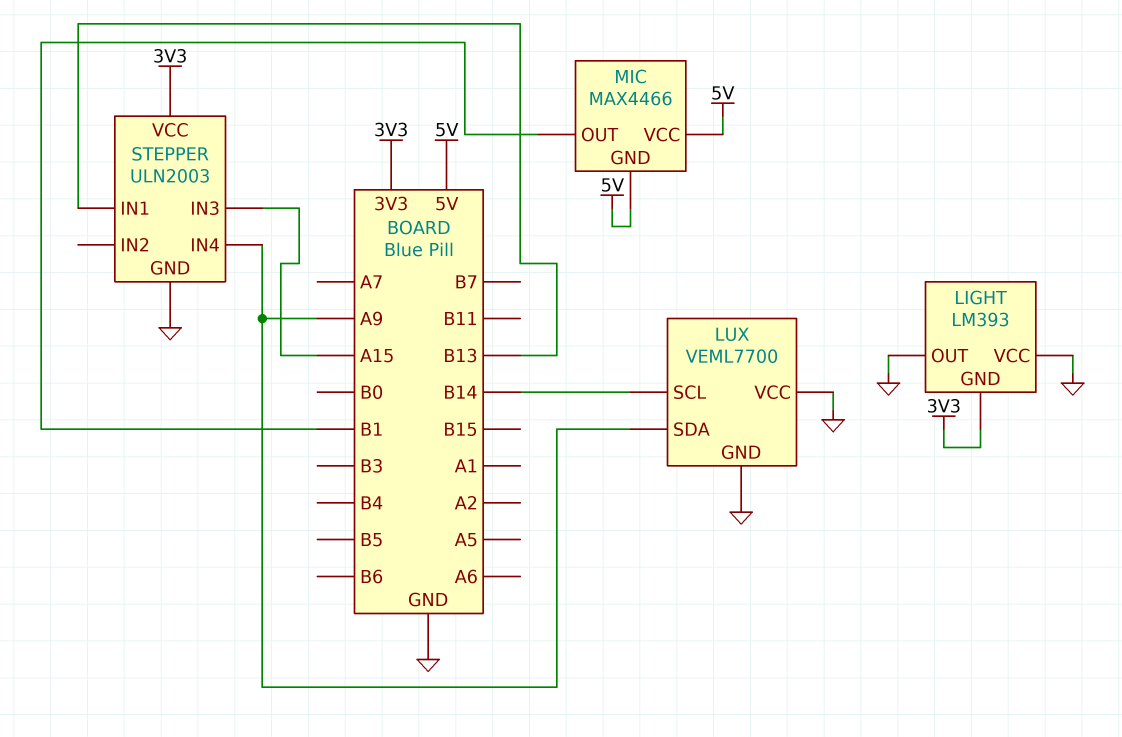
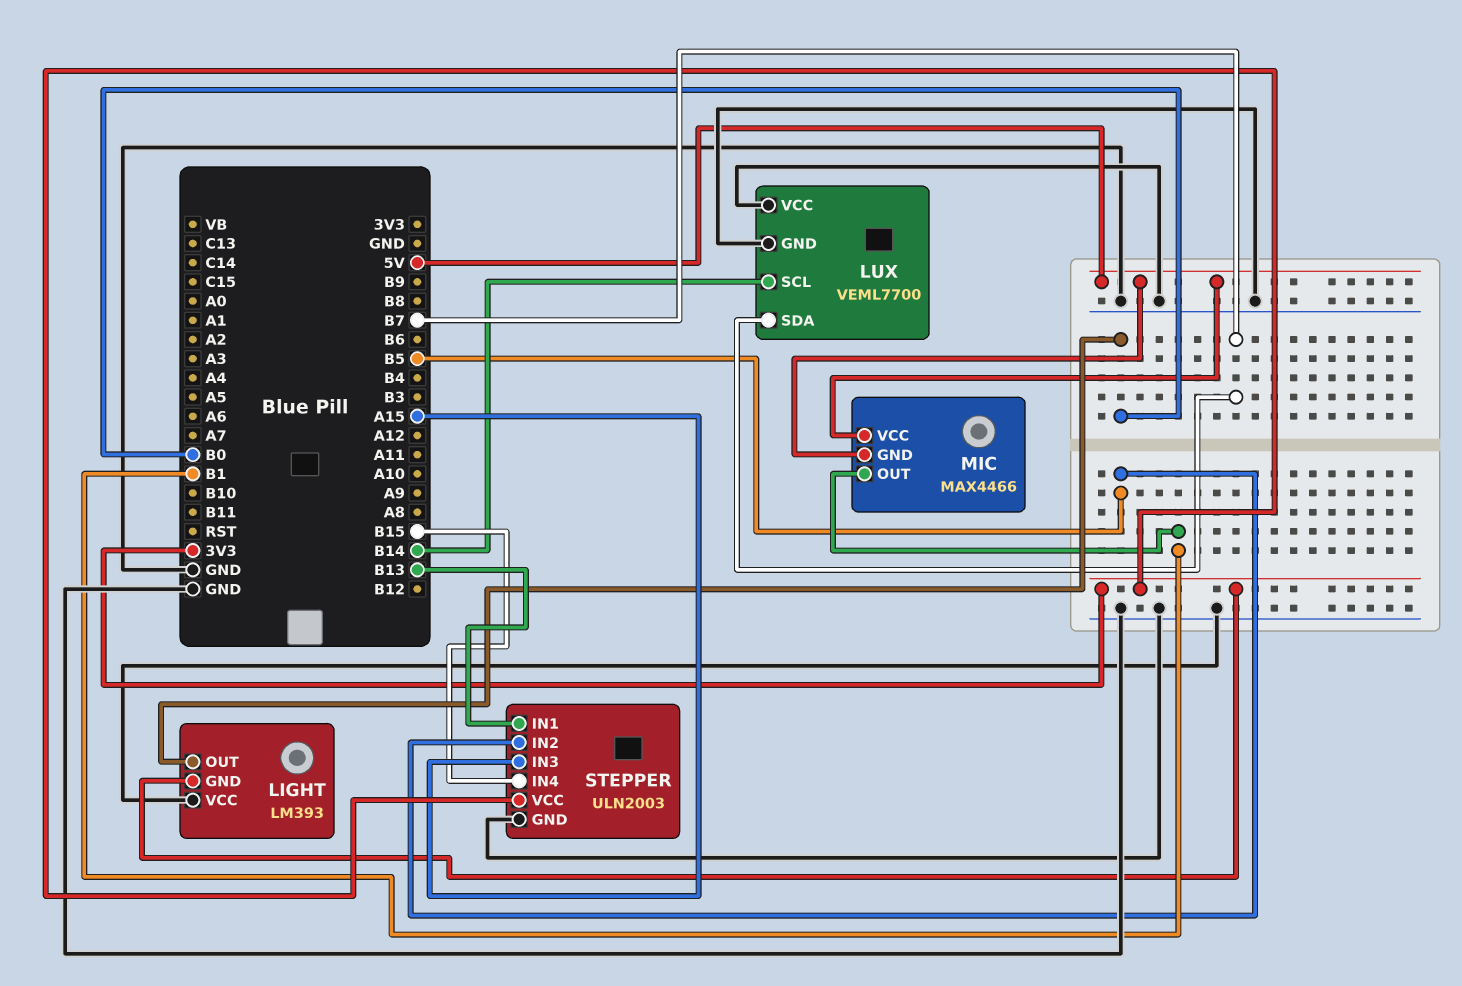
LIGHT pin OUT: GND -> B0
LUX pin SDA: A9 -> B7
STEPPER pin IN2: none -> B5
STEPPER pin IN4: A9 -> B15

